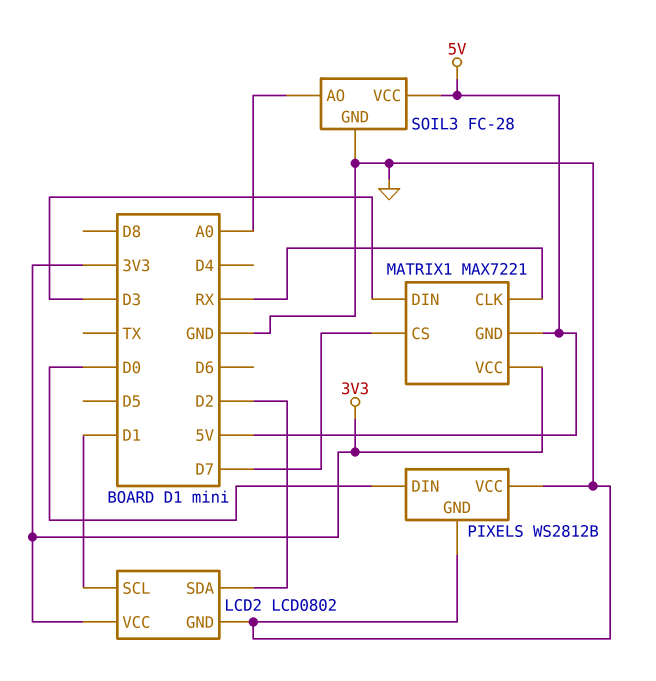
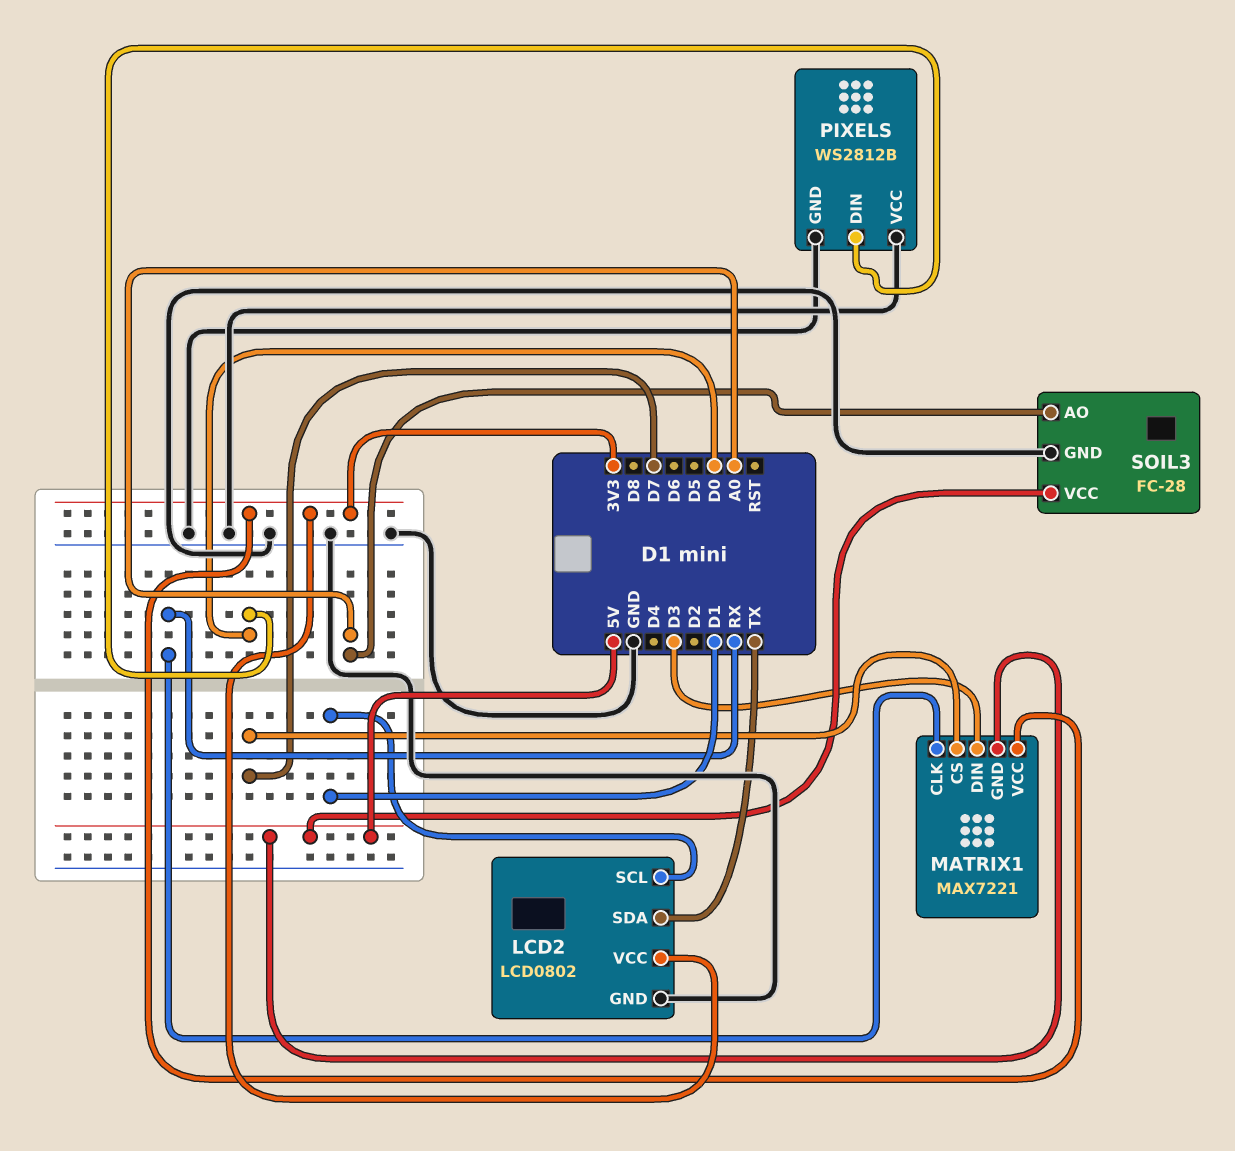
LCD2 pin SDA: D2 -> TX

